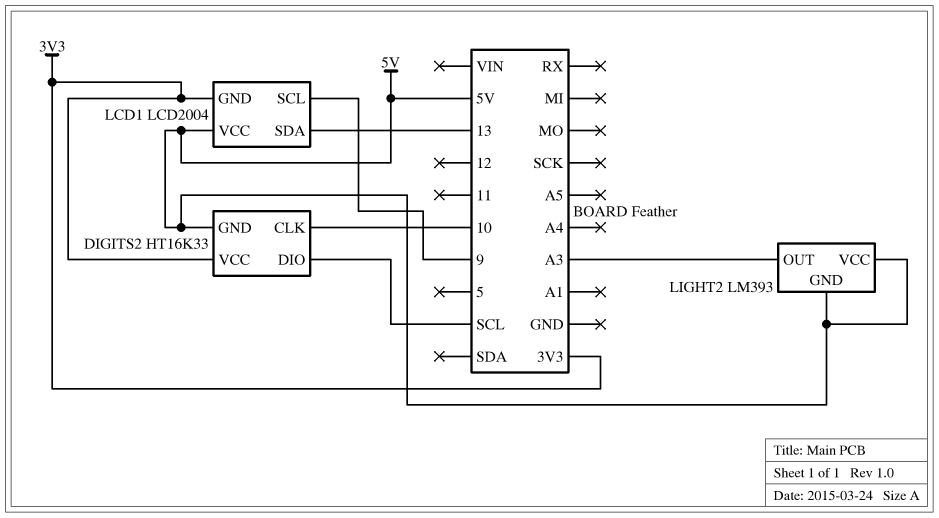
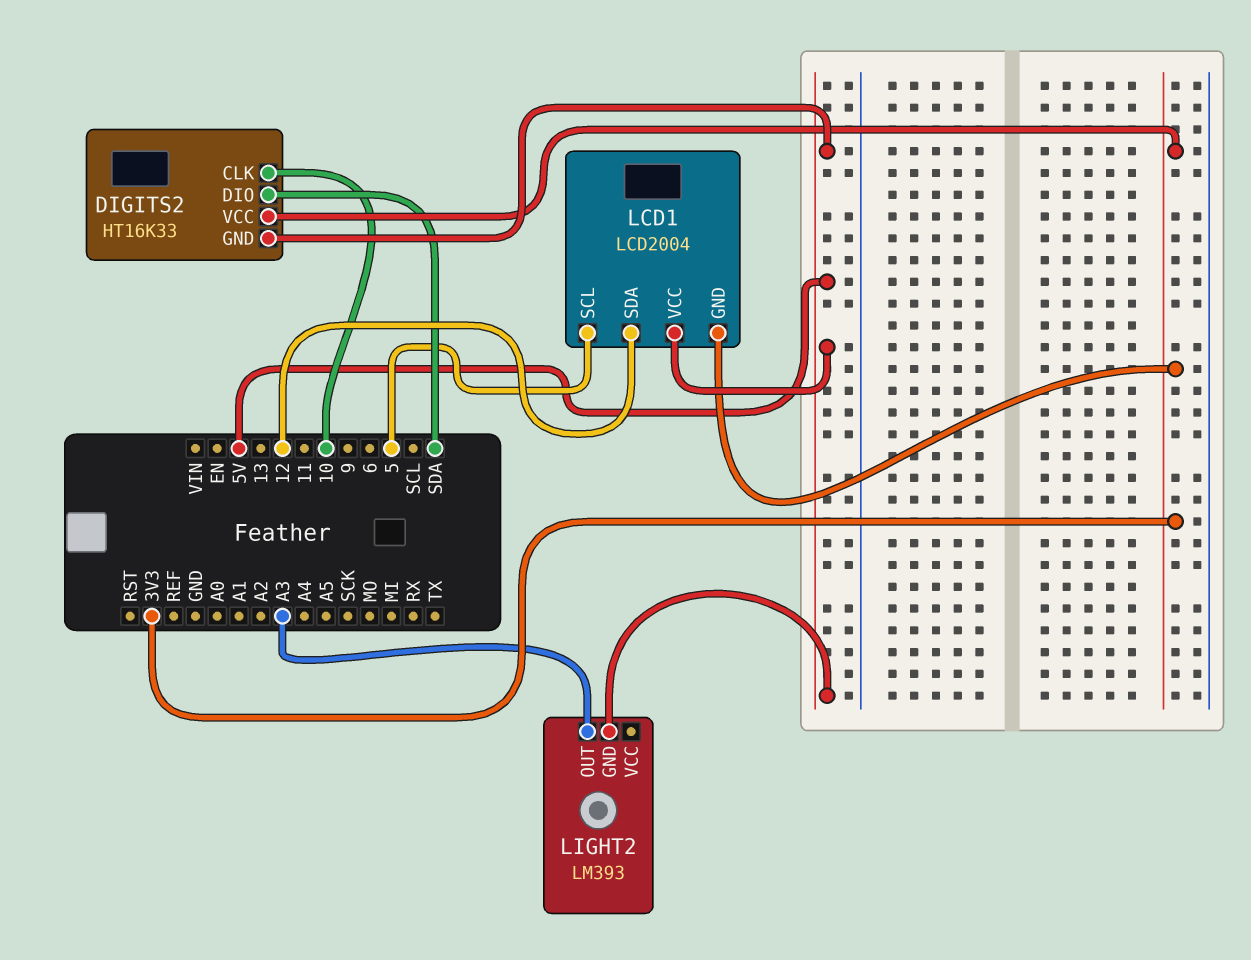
DIGITS2 pin DIO: SCL -> SDA
LCD1 pin SCL: 9 -> 5
LCD1 pin SDA: 13 -> 12
LIGHT2 pin VCC: 5V -> none

